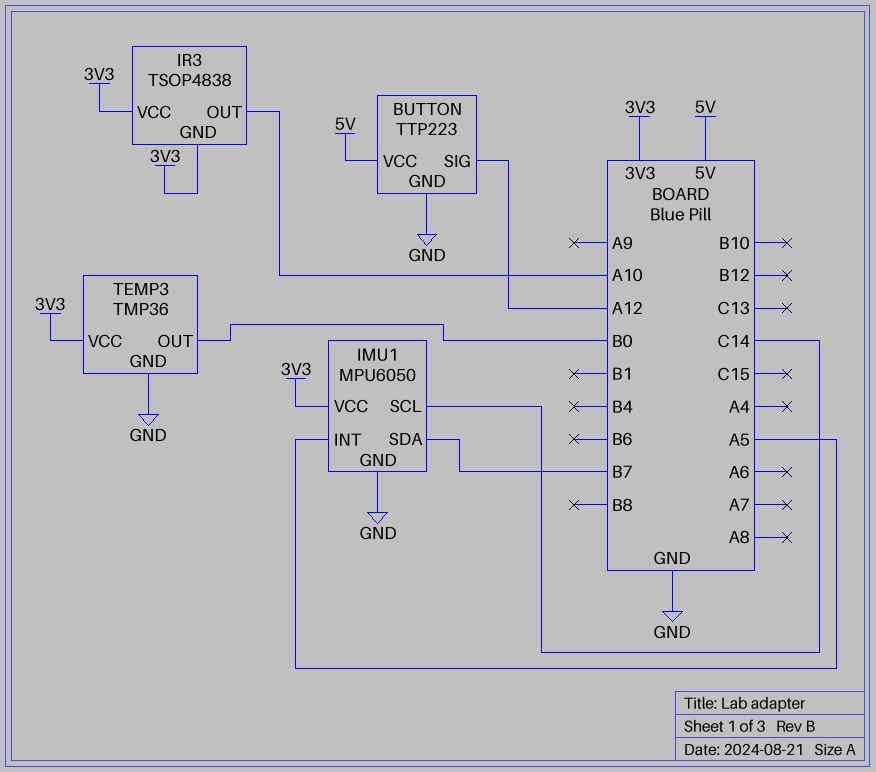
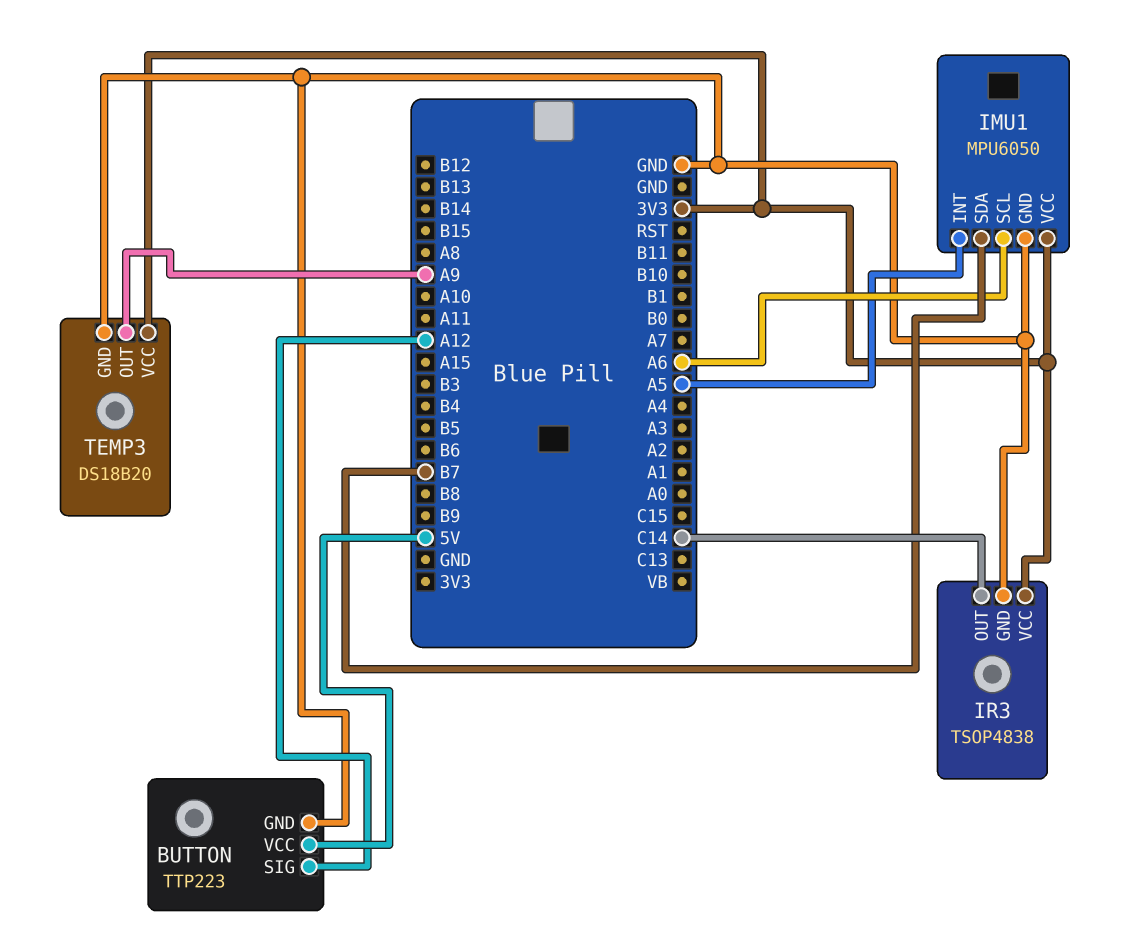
IMU1 pin SCL: C14 -> A6
IR3 pin GND: 3V3 -> GND
IR3 pin OUT: A10 -> C14
TEMP3: TMP36 -> DS18B20
TEMP3 pin OUT: B0 -> A9

